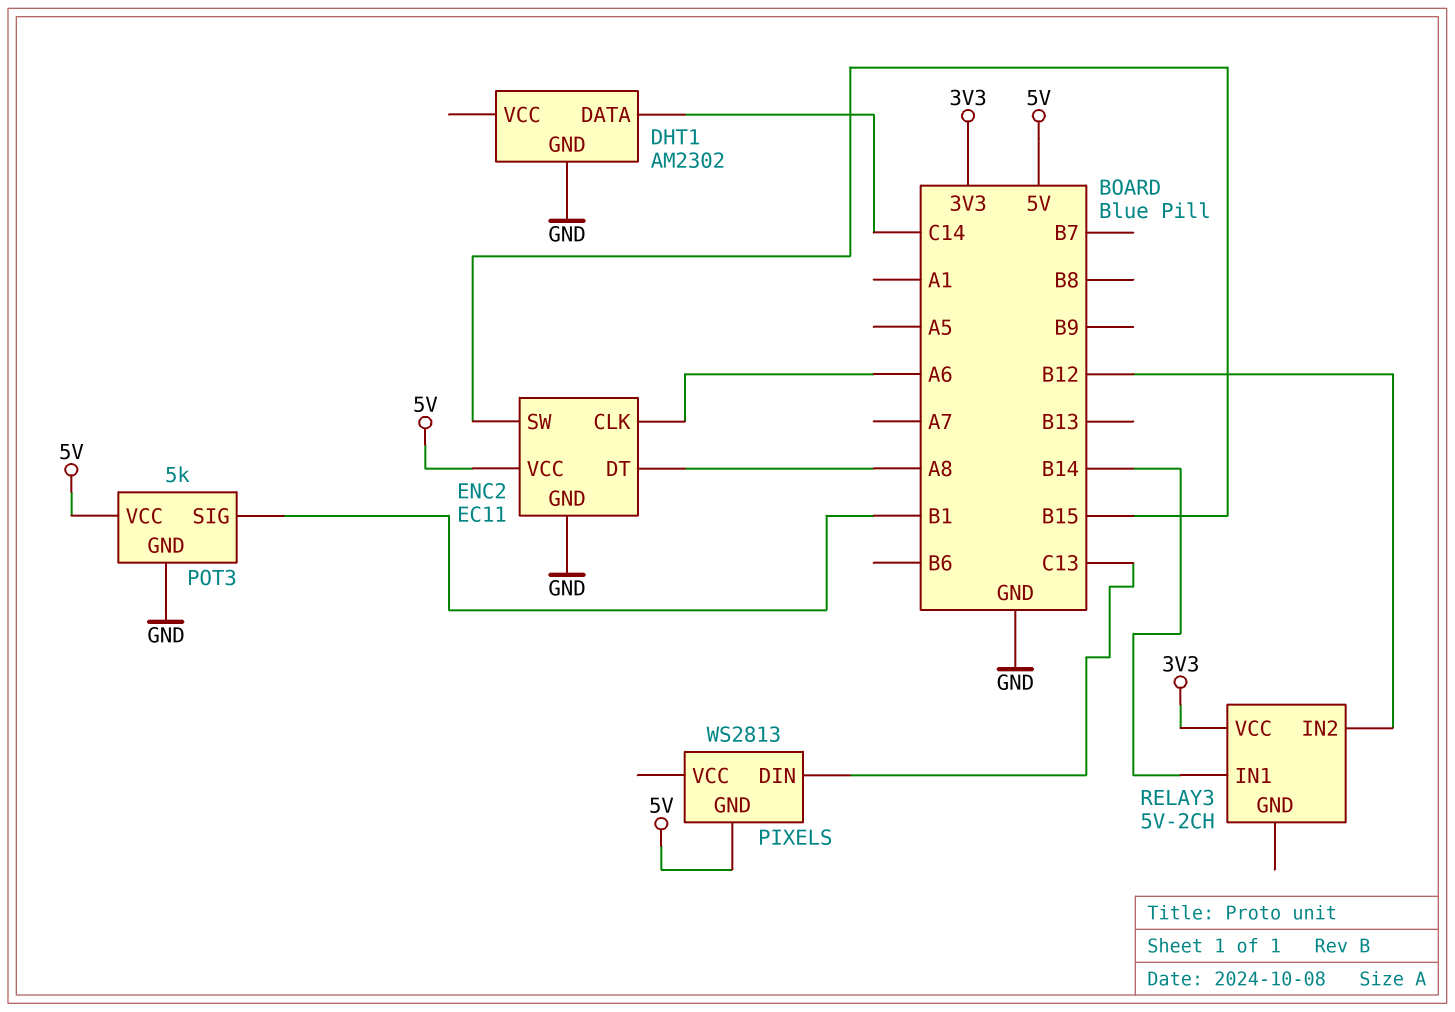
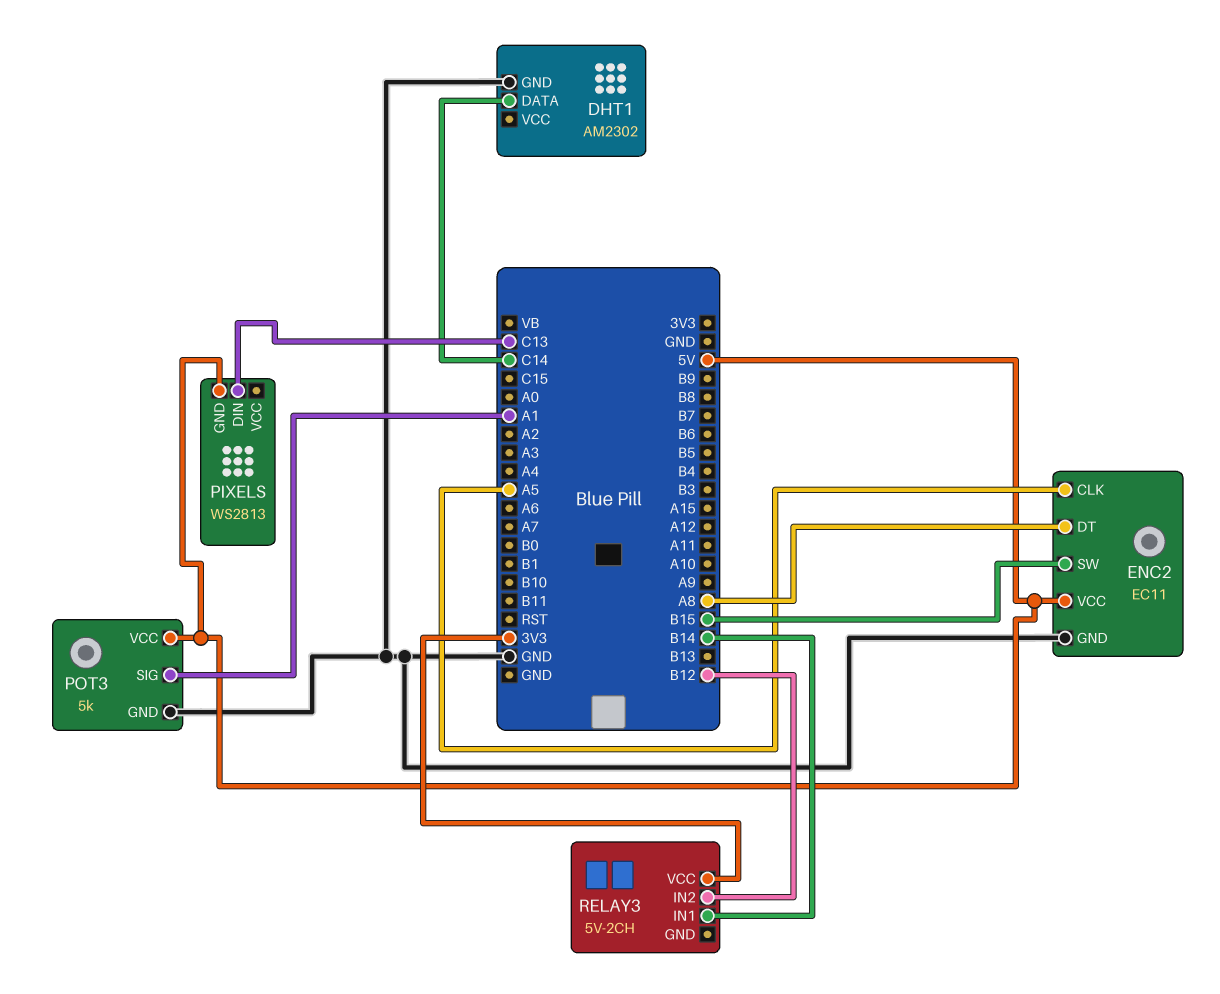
ENC2 pin CLK: A6 -> A5
POT3 pin SIG: B1 -> A1

